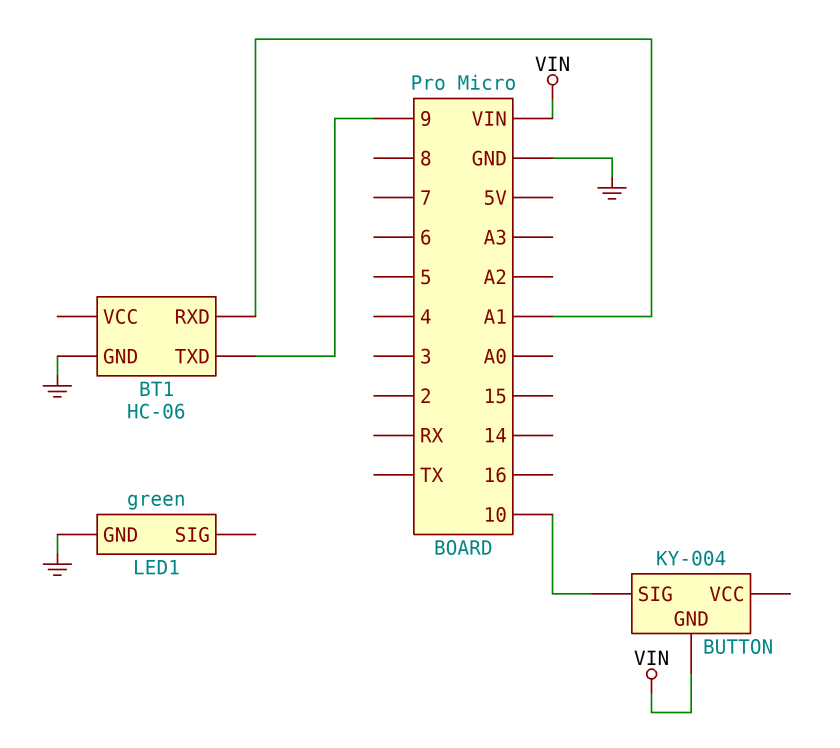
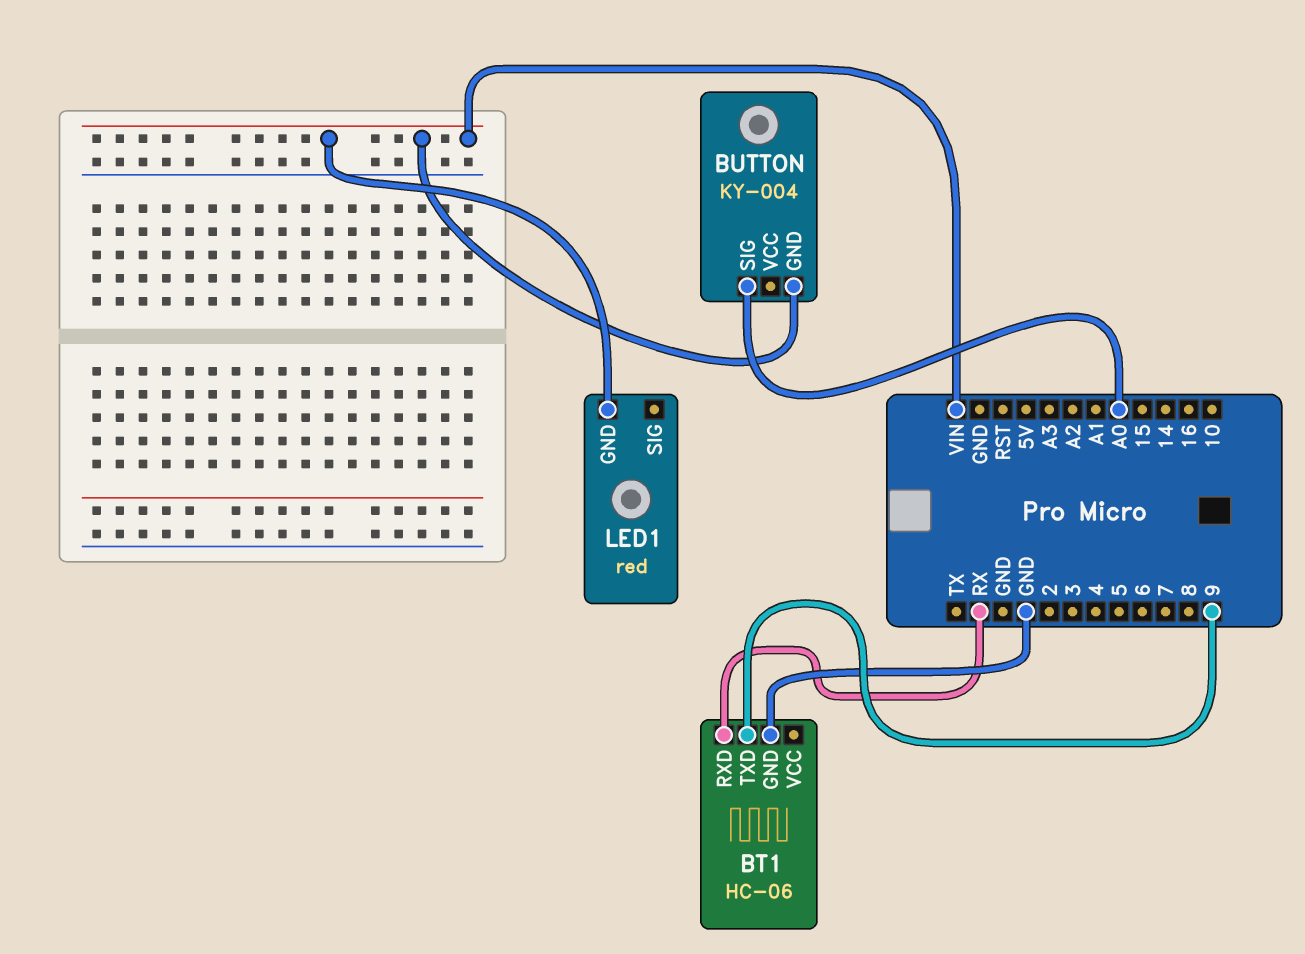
BT1 pin RXD: A1 -> RX
BUTTON pin SIG: 10 -> A0
LED1: green -> red
LED1 pin GND: GND -> VIN

